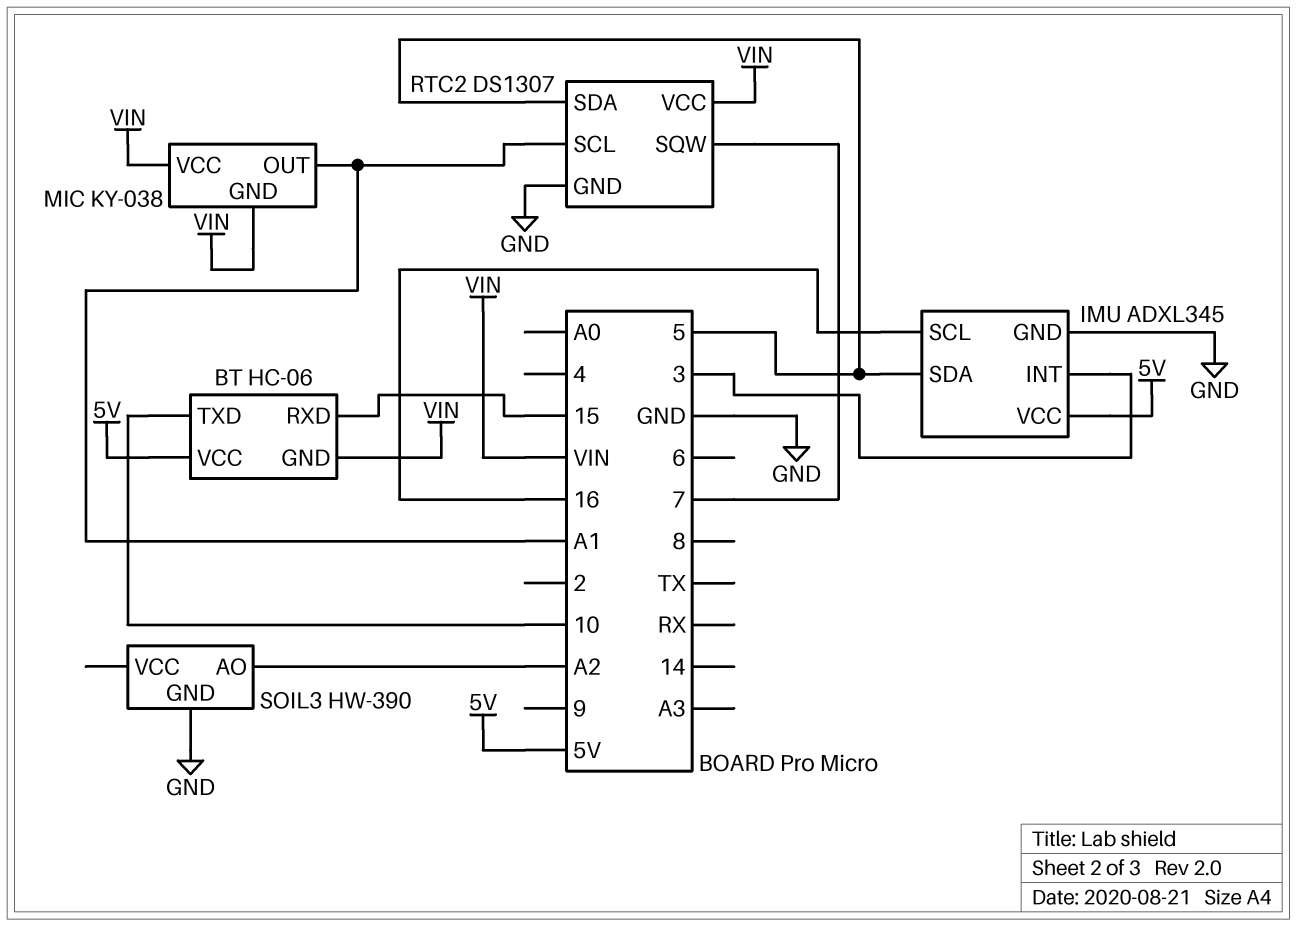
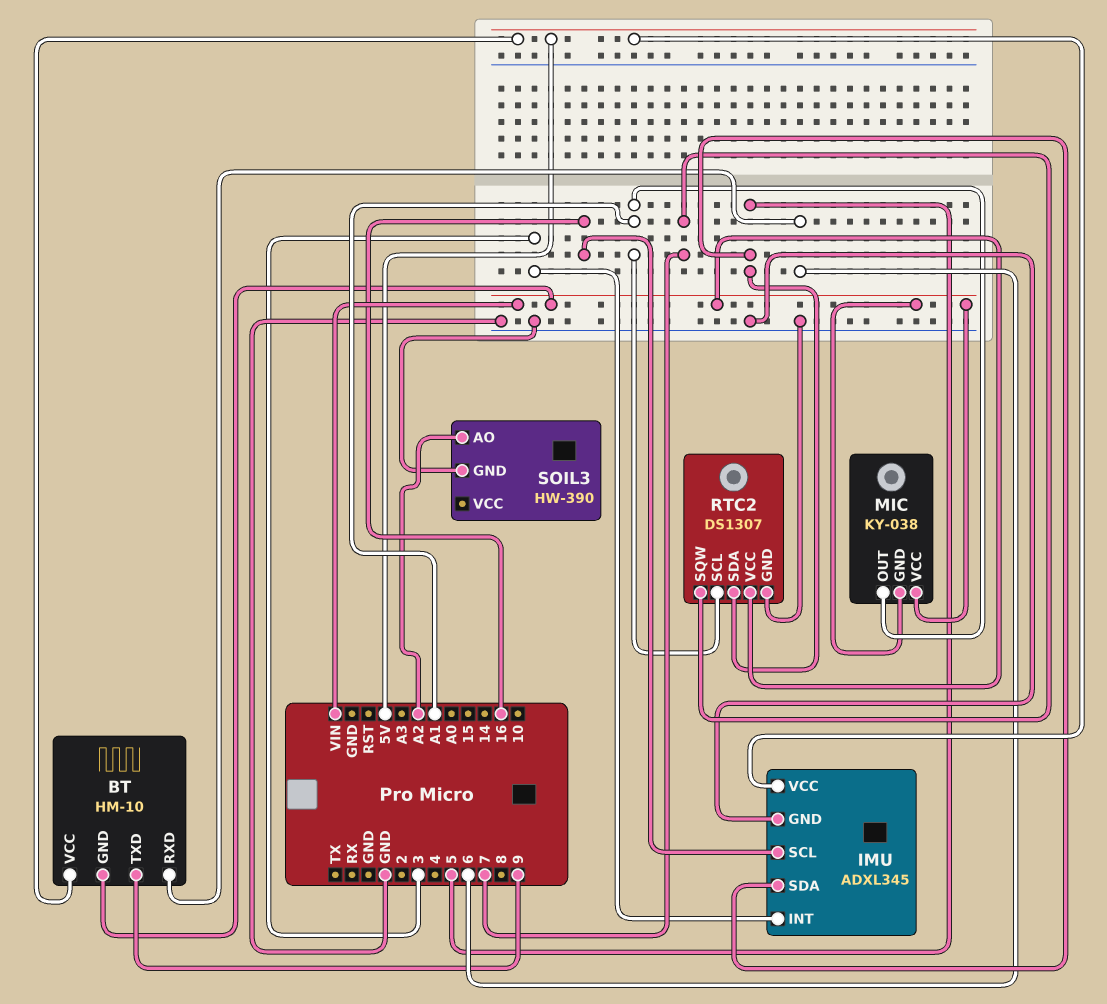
BT: HC-06 -> HM-10
BT pin RXD: 15 -> 6
BT pin TXD: 10 -> 9

